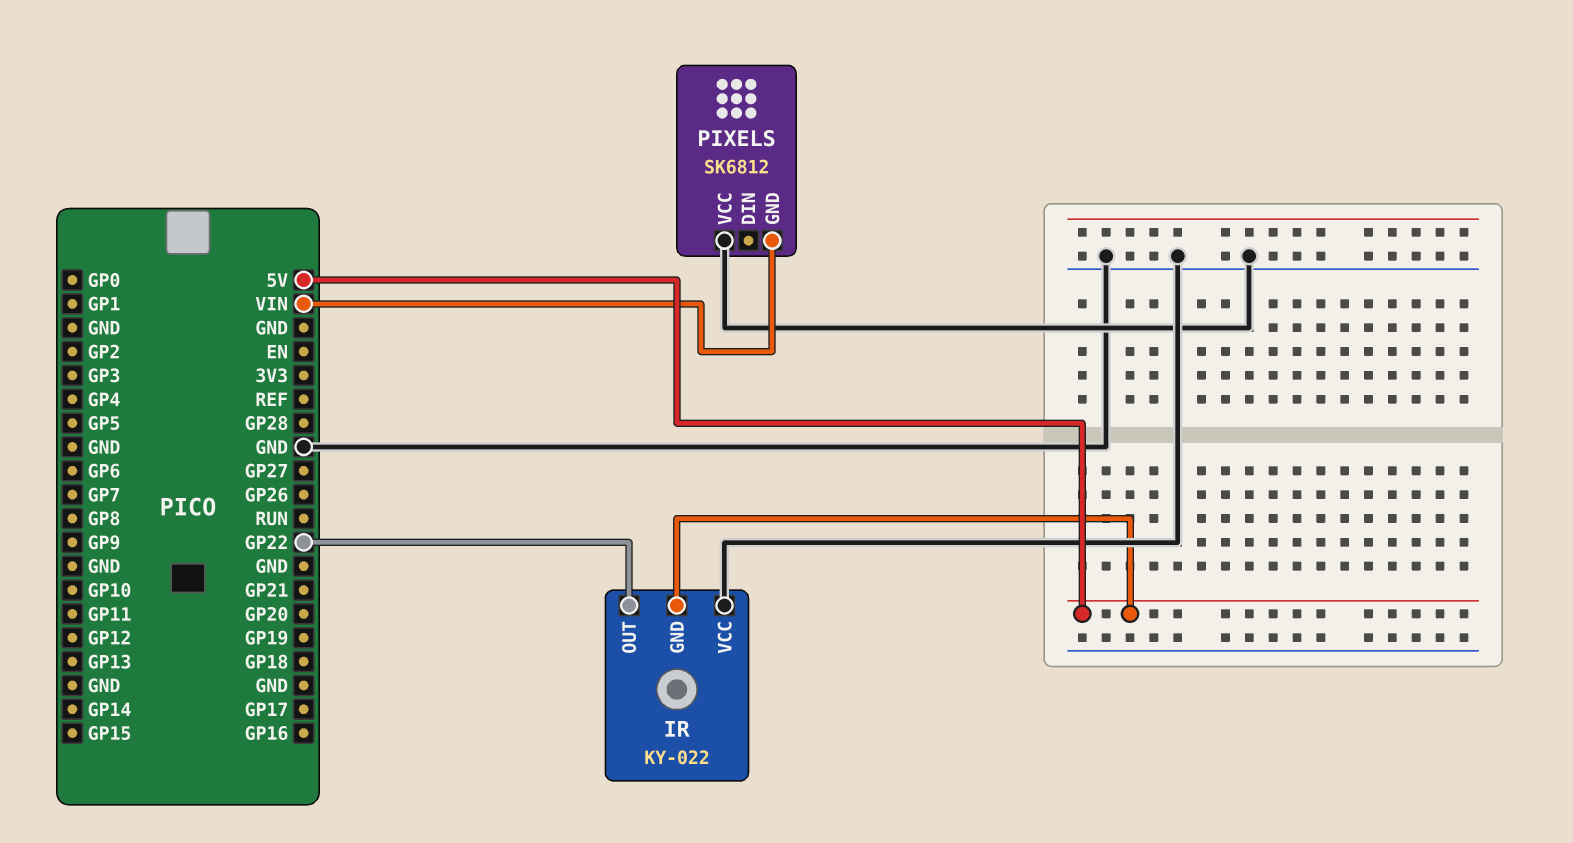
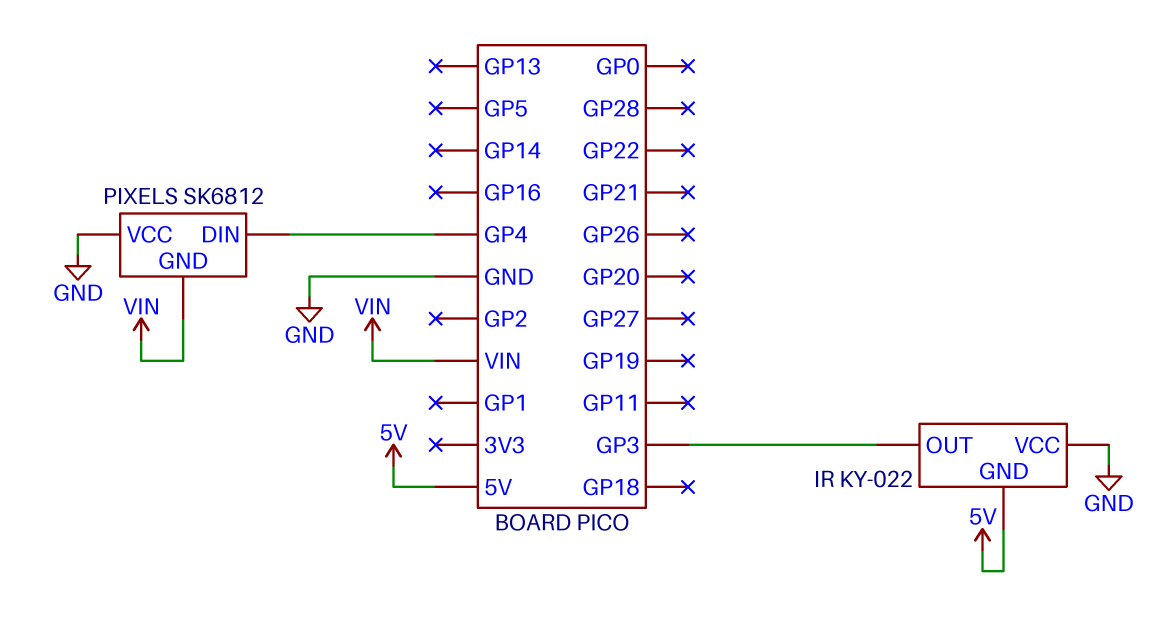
IR pin OUT: GP22 -> GP3
PIXELS pin DIN: none -> GP4

